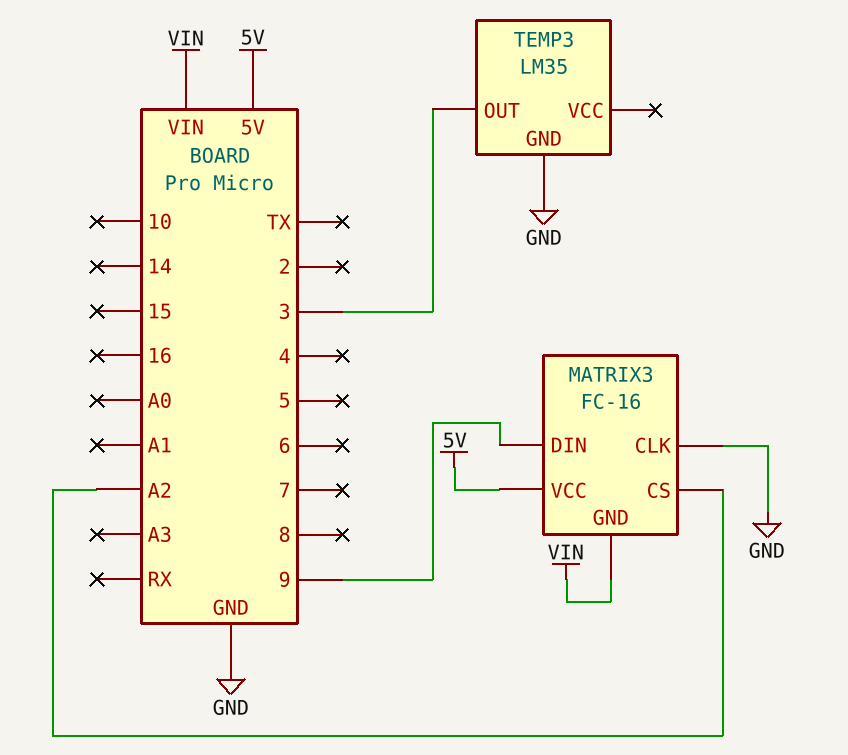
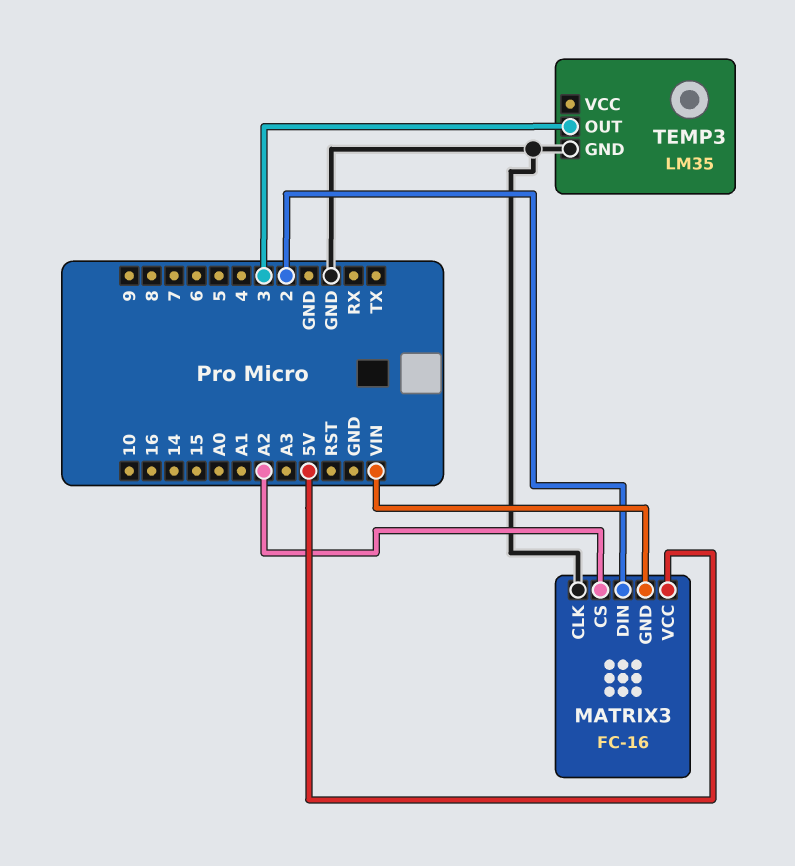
MATRIX3 pin DIN: 9 -> 2

